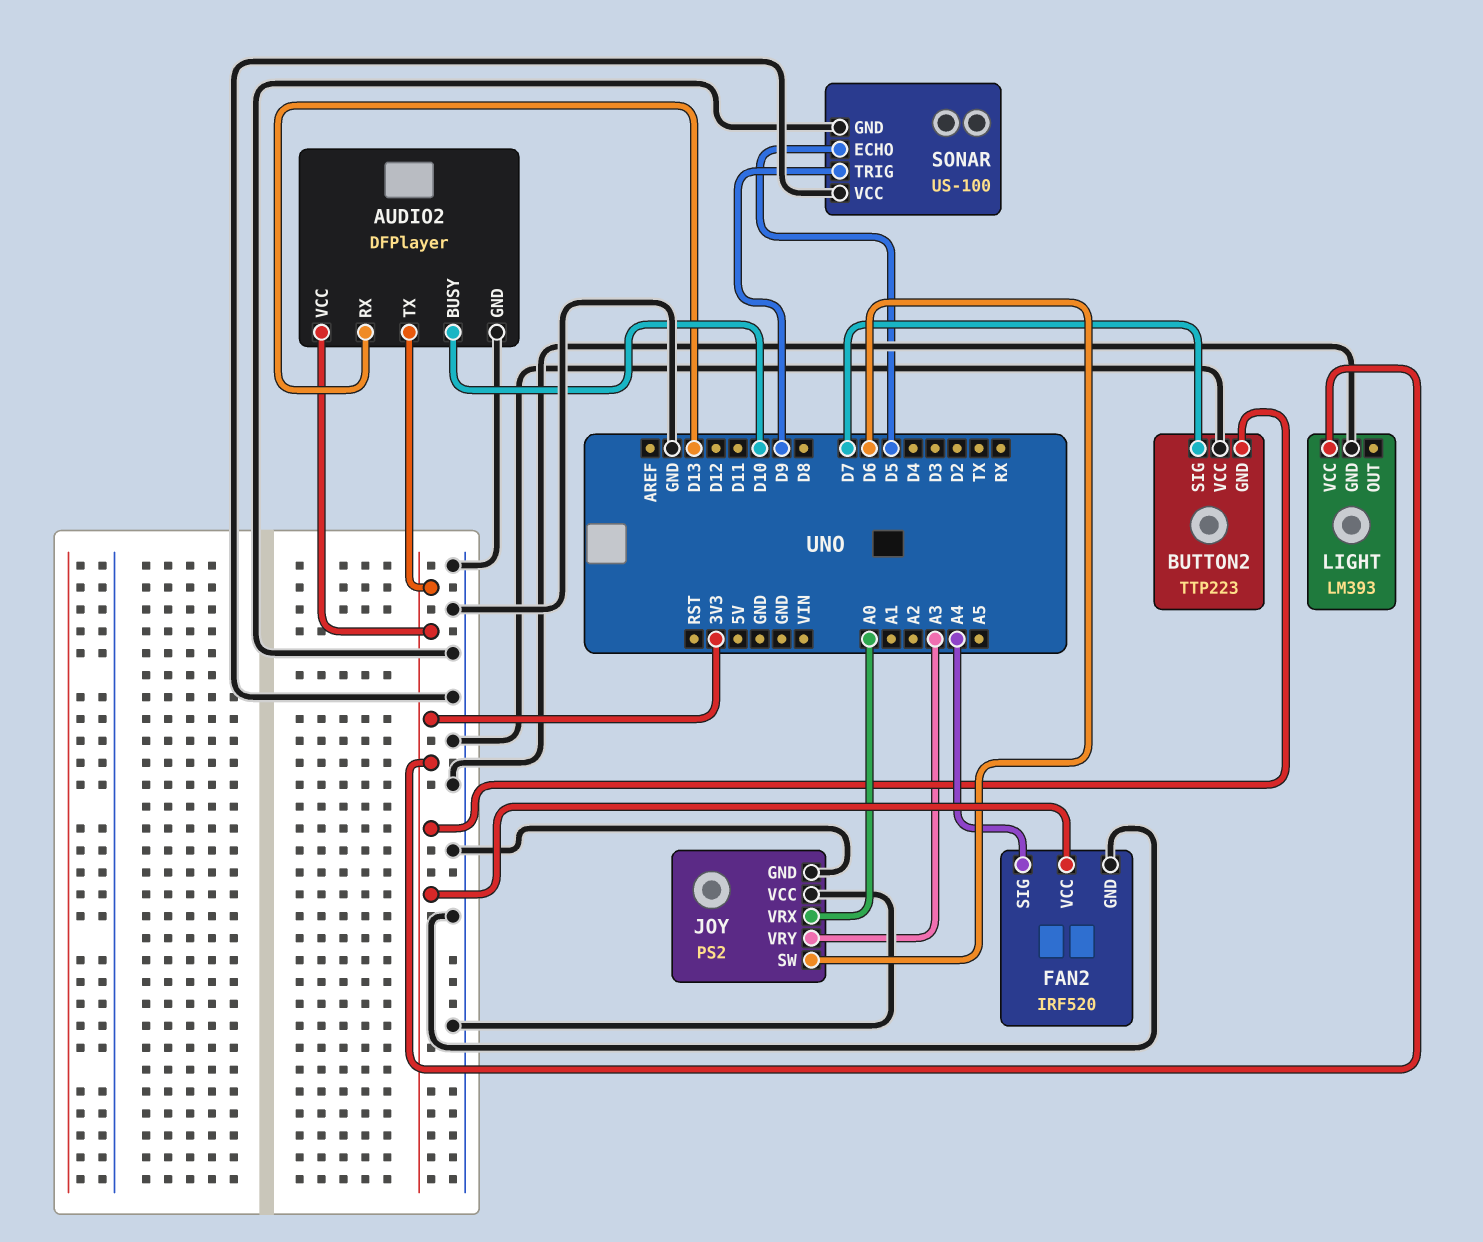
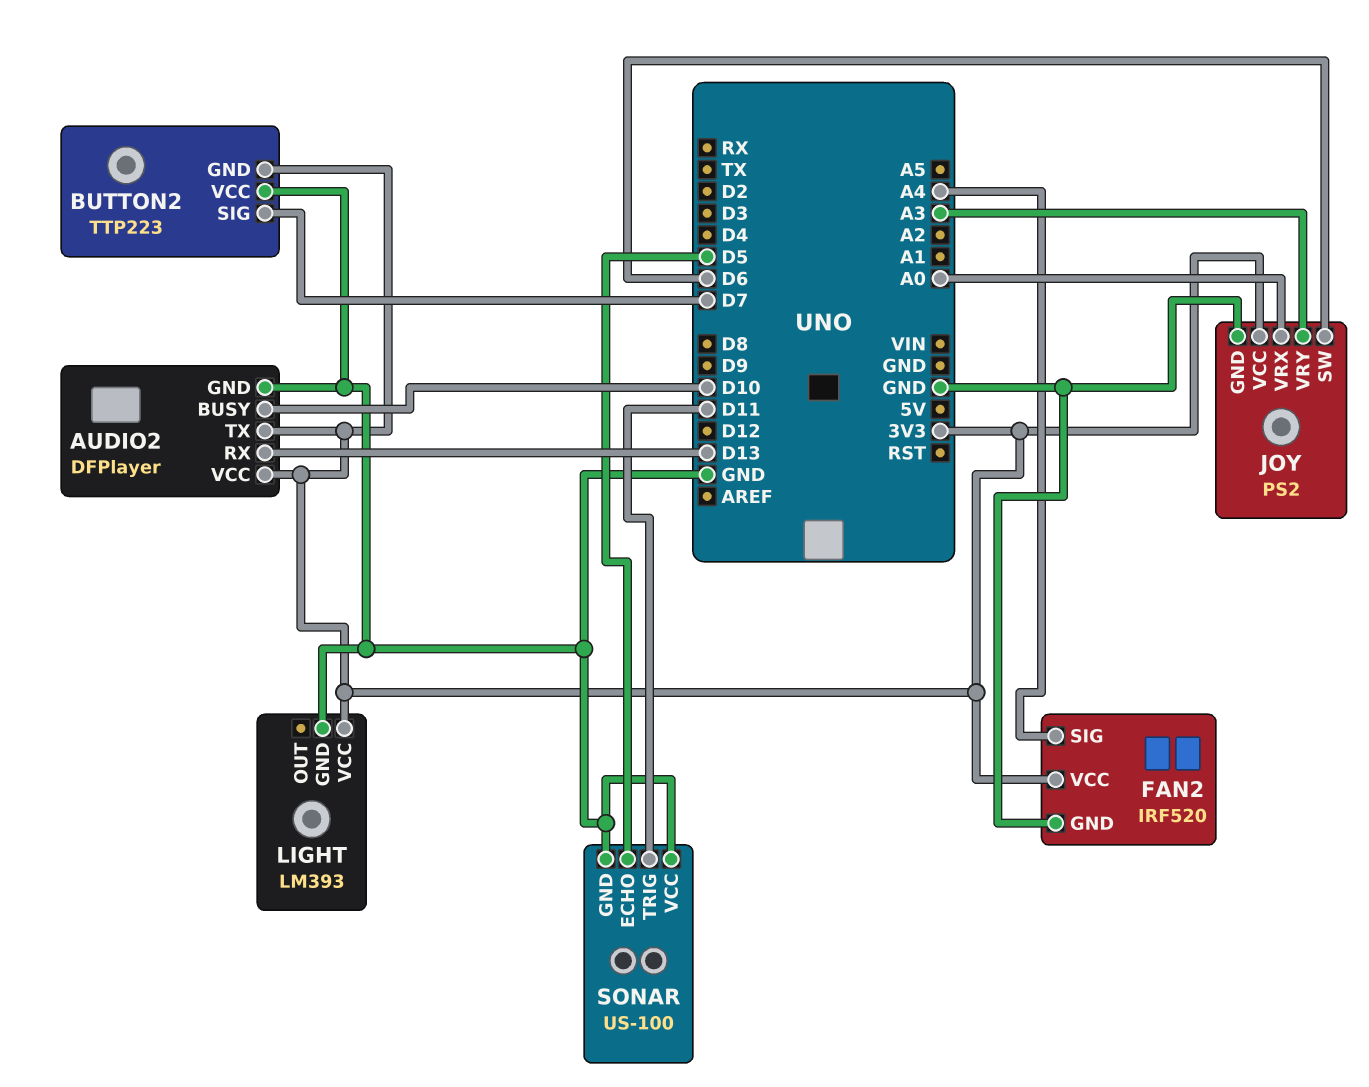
JOY pin VCC: GND -> 3V3
SONAR pin TRIG: D9 -> D11

